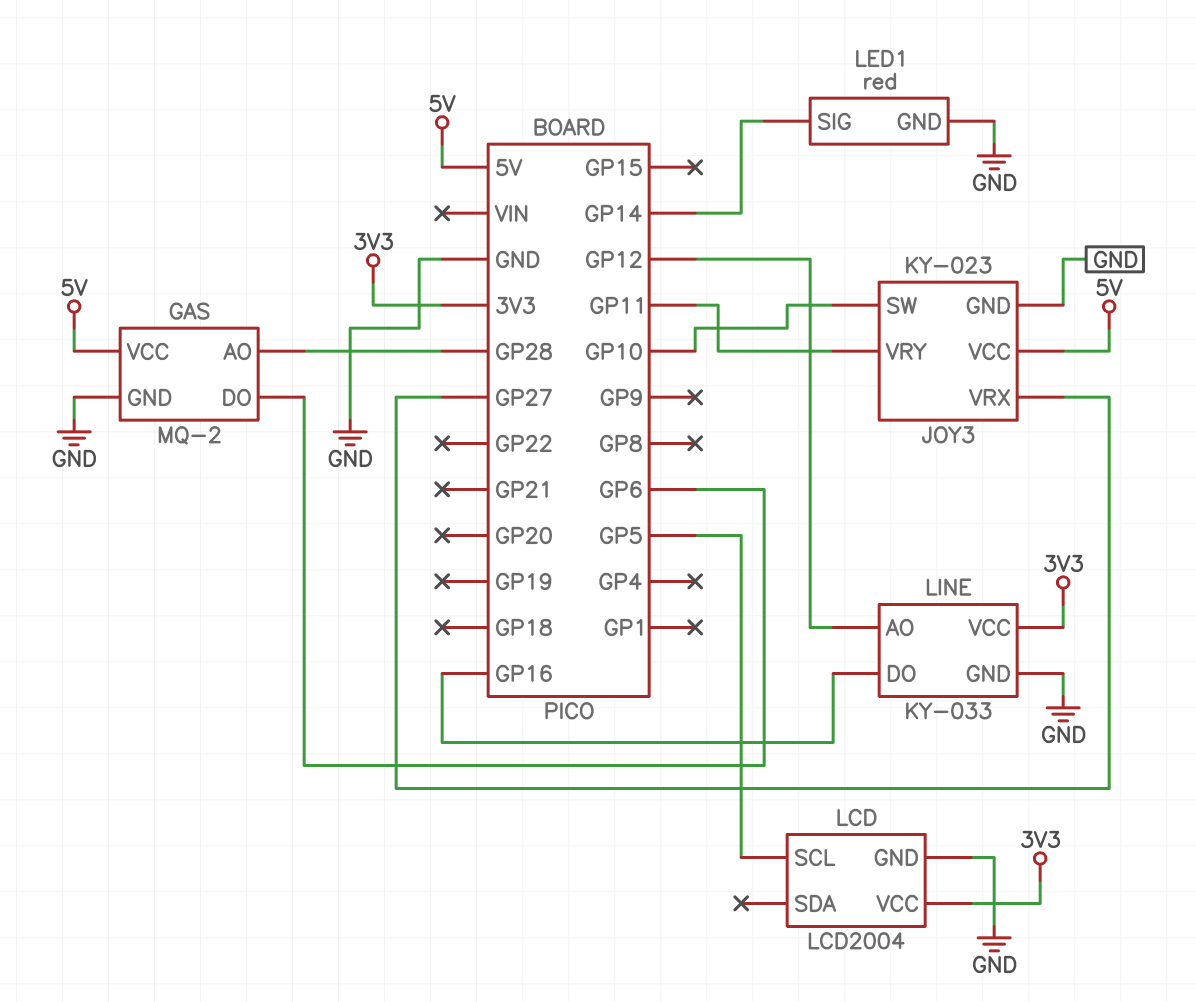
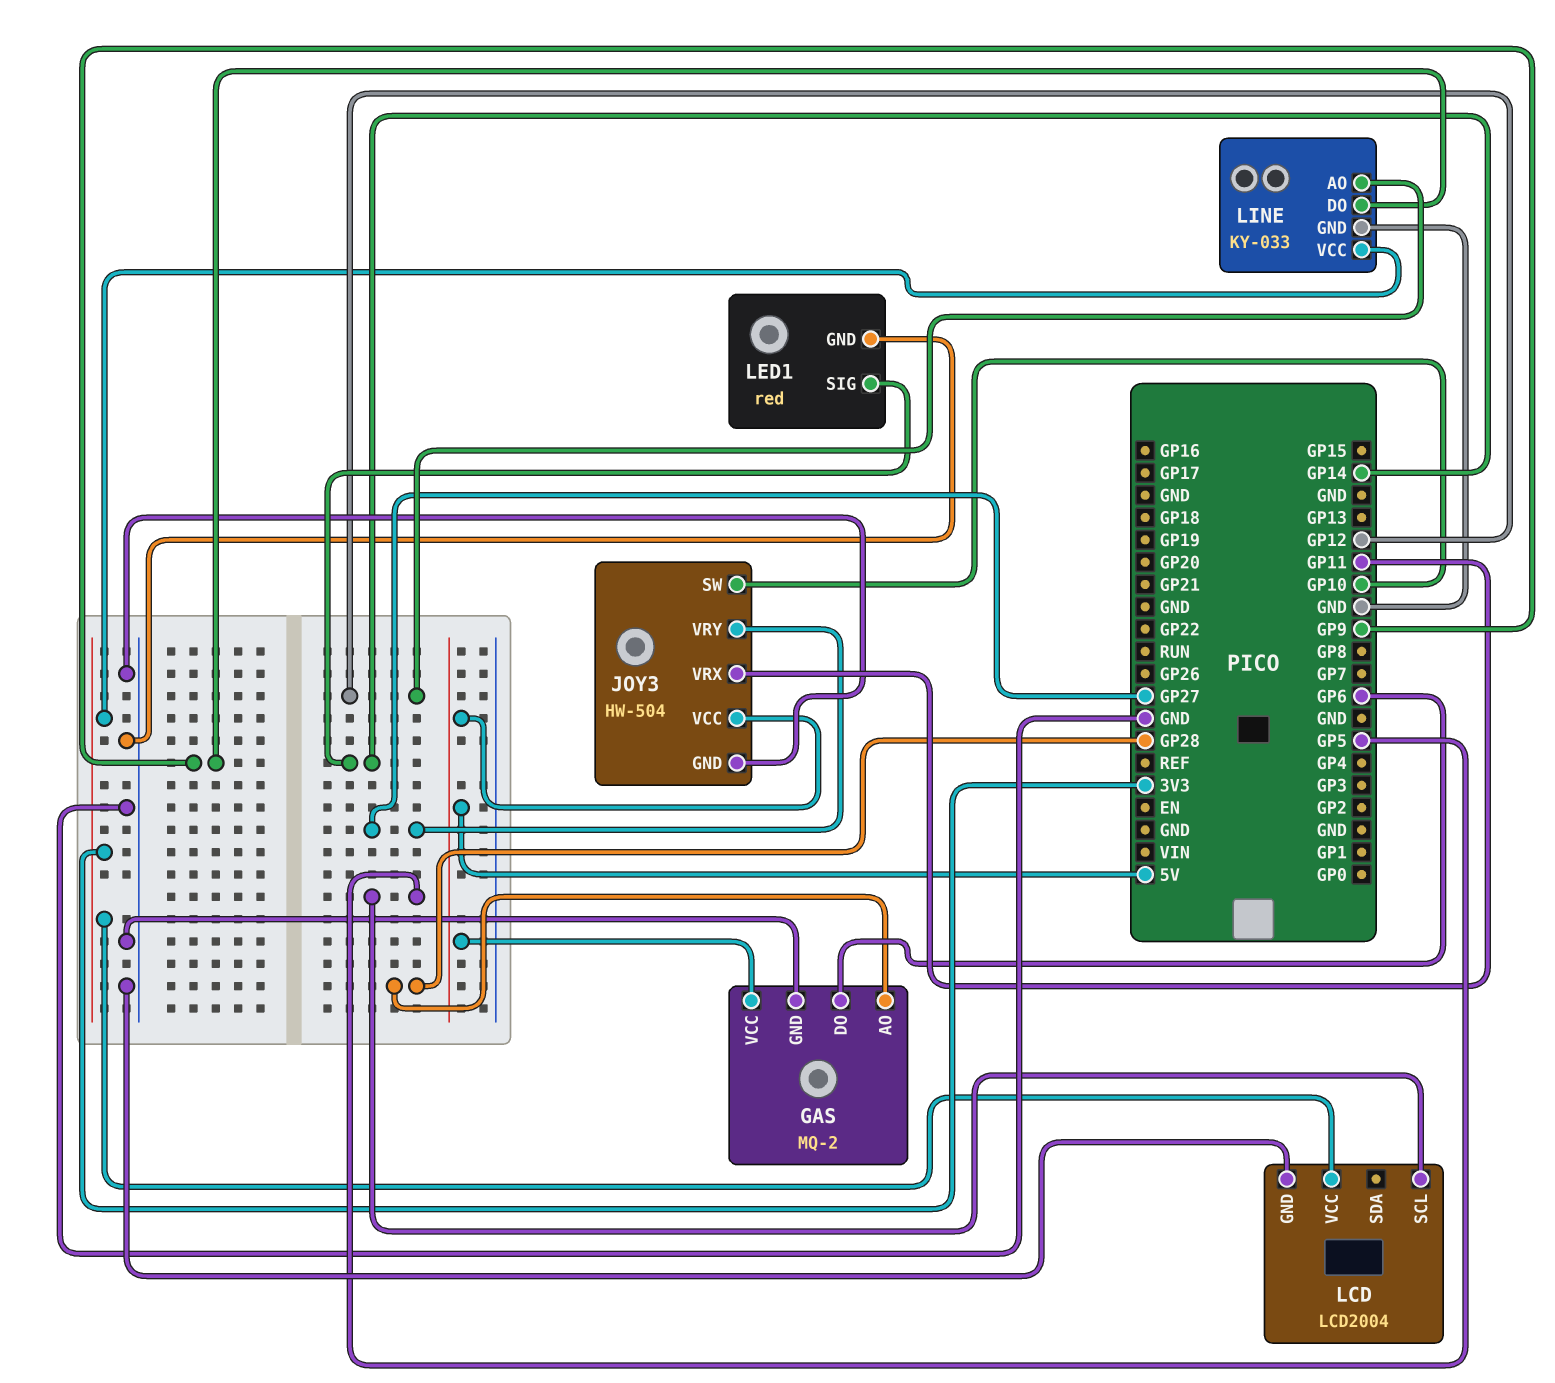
JOY3: KY-023 -> HW-504
JOY3 pin VRX: GP27 -> GP11
JOY3 pin VRY: GP11 -> GP27
LINE pin DO: GP16 -> GP9

